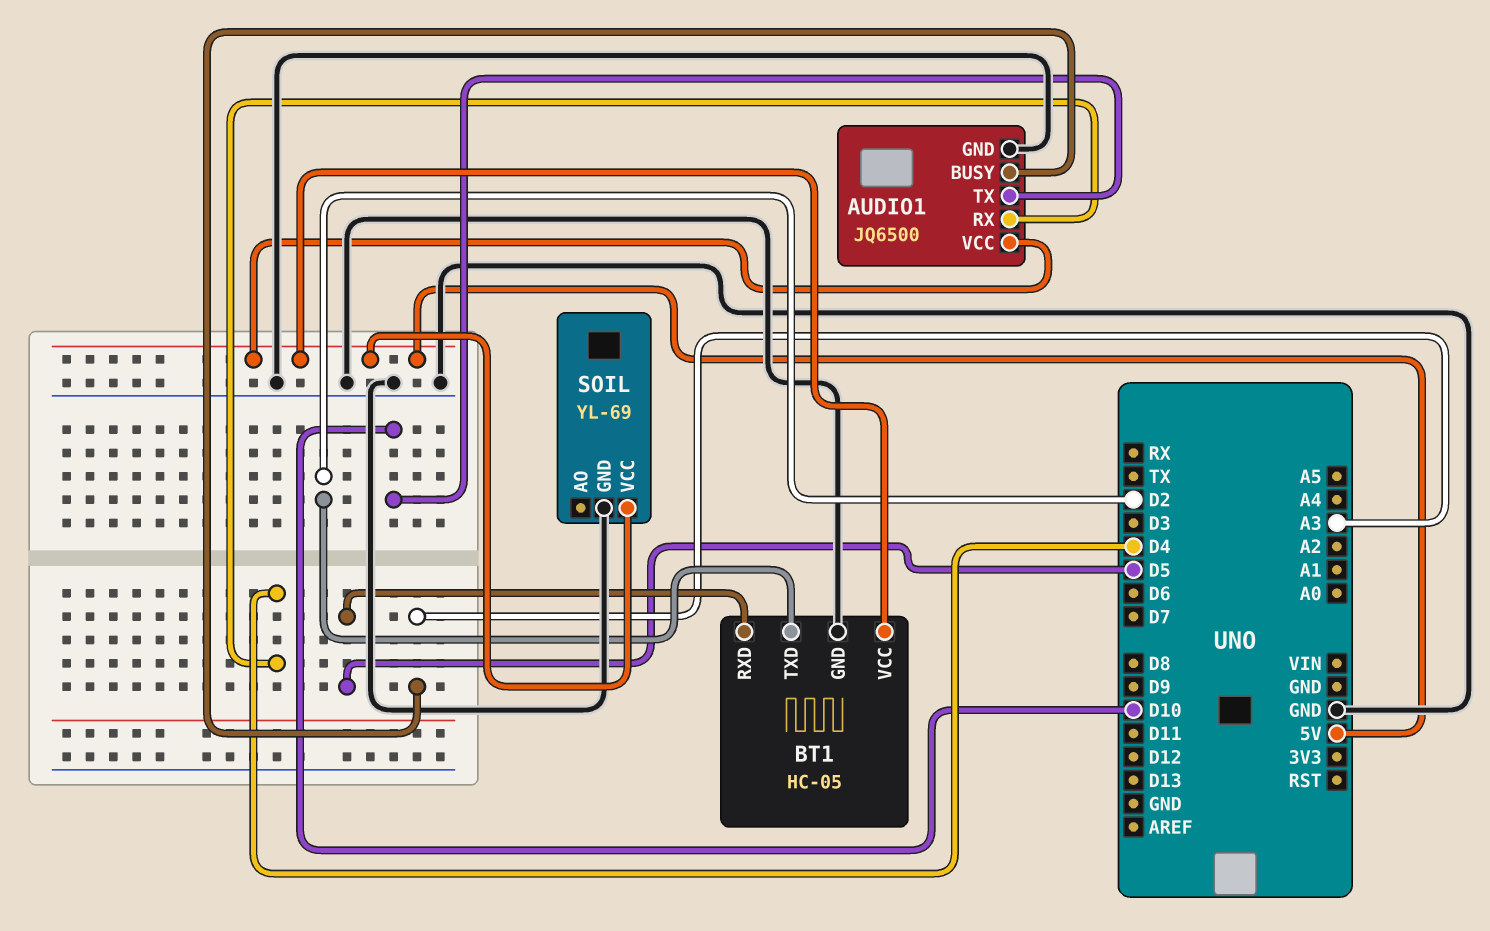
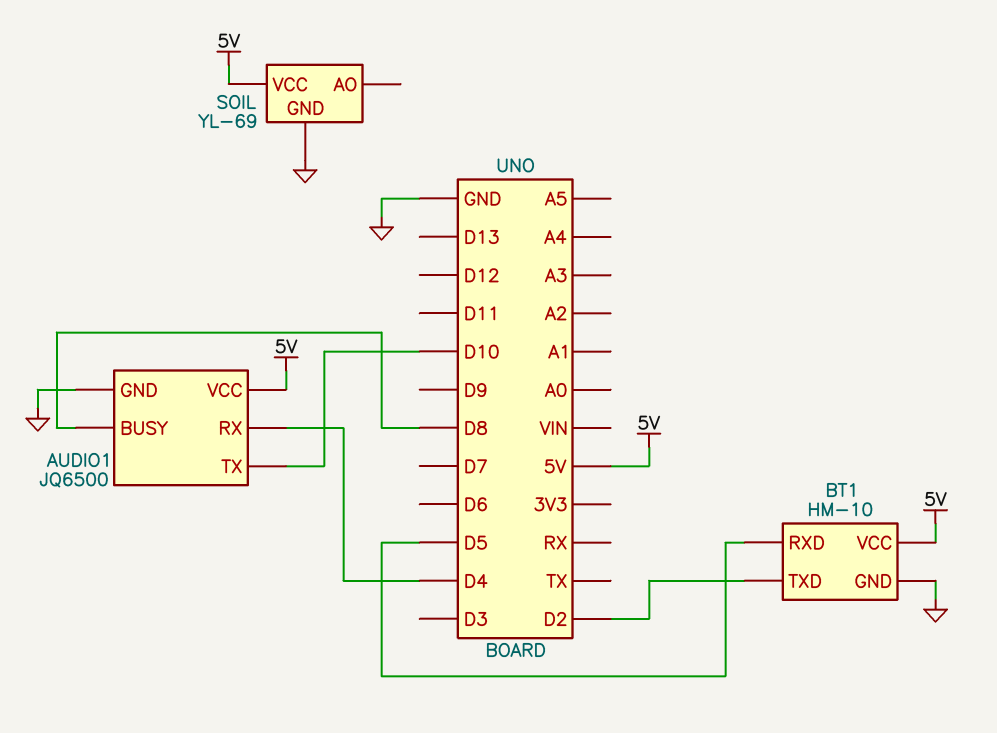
AUDIO1 pin BUSY: A3 -> D8
BT1: HC-05 -> HM-10

